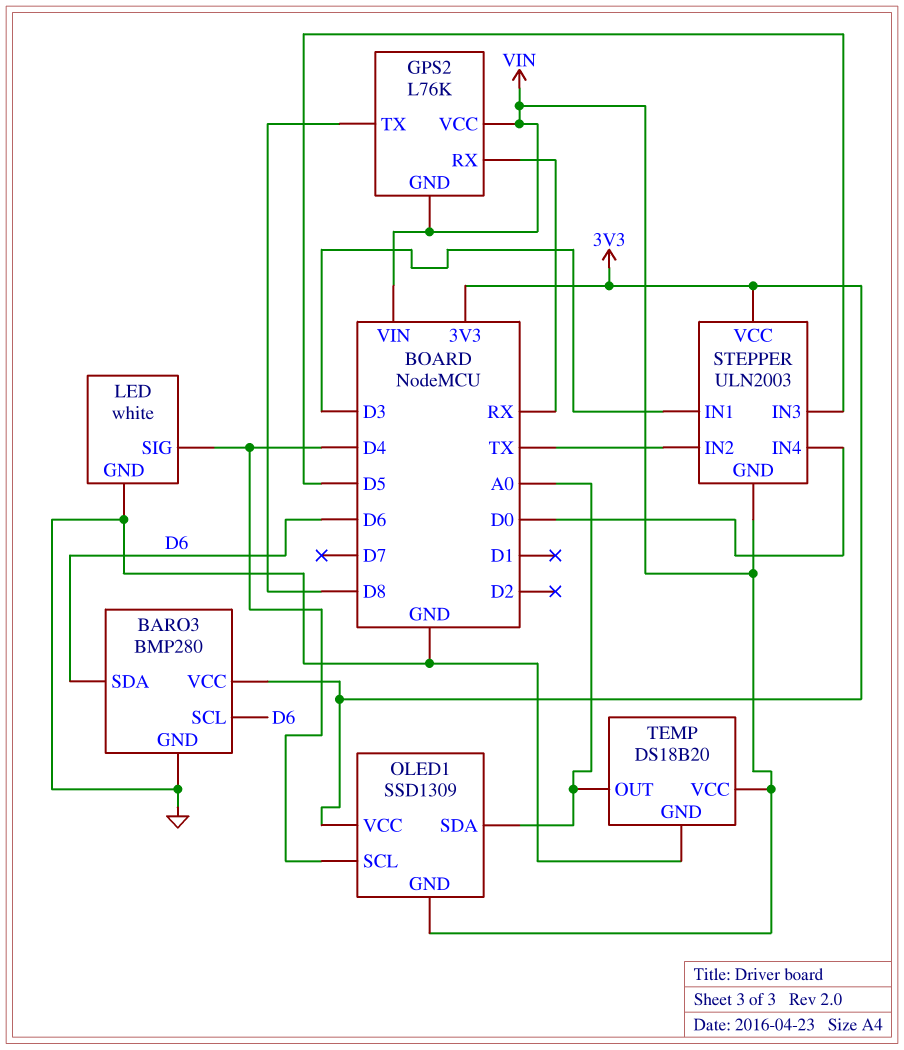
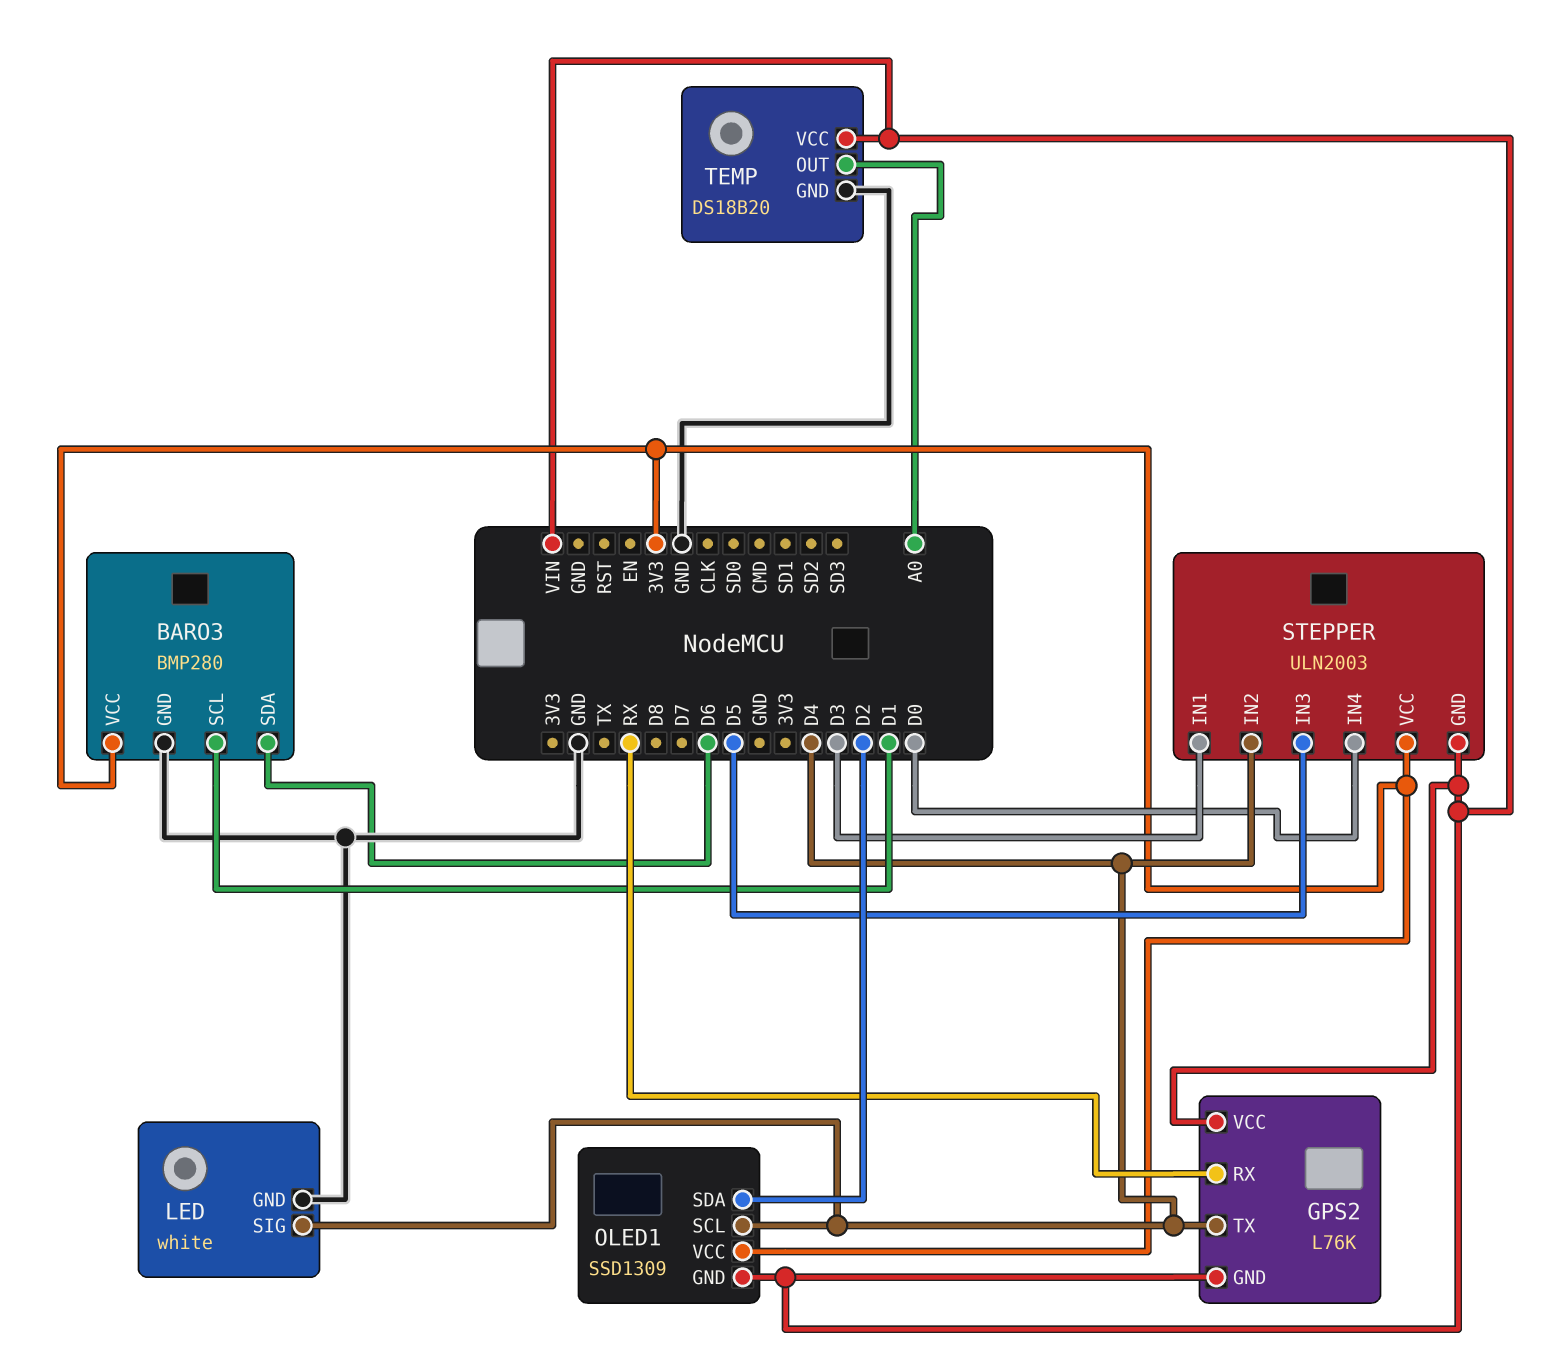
BARO3 pin SCL: D6 -> D1
GPS2 pin TX: D8 -> D4
OLED1 pin SDA: A0 -> D2
STEPPER pin IN2: TX -> D4

